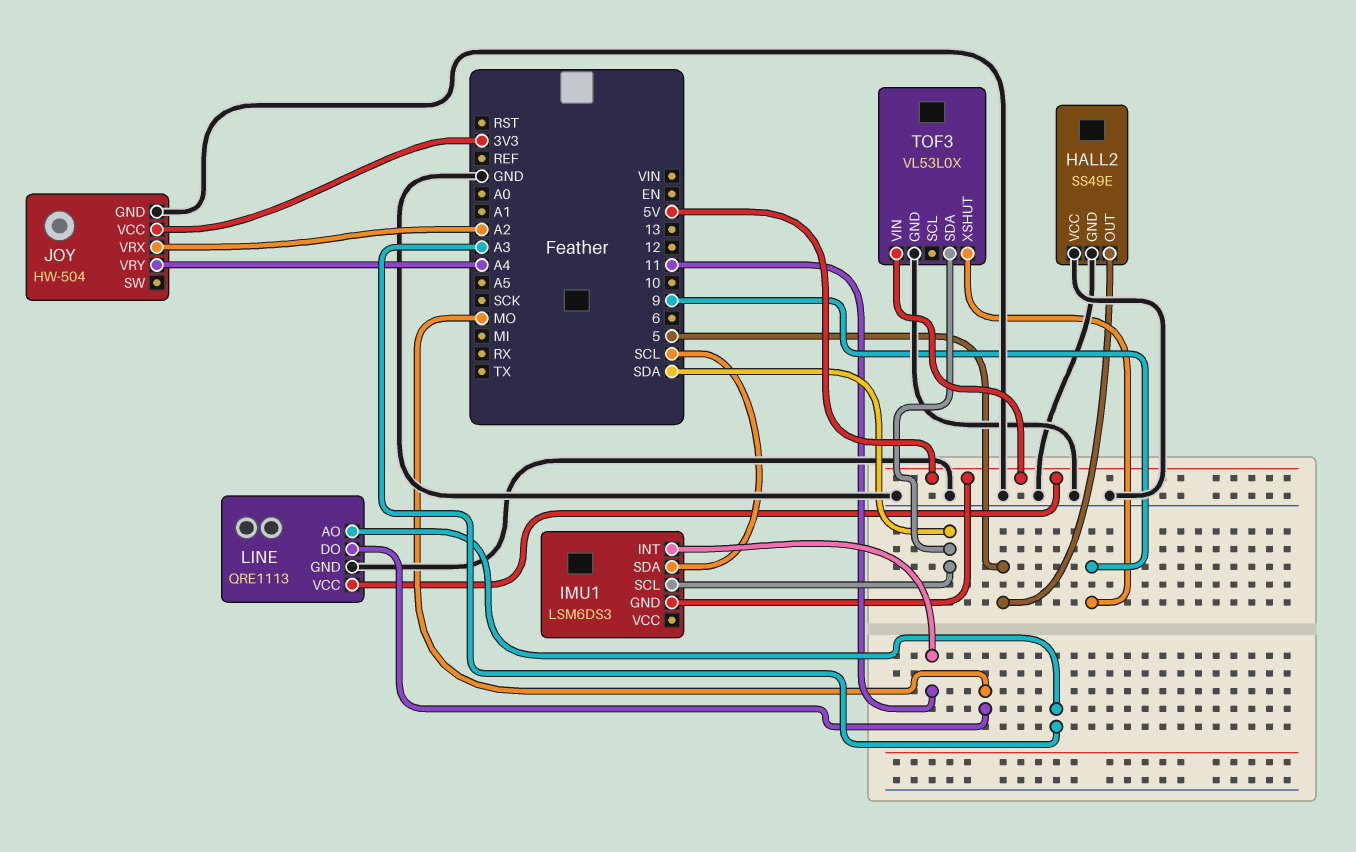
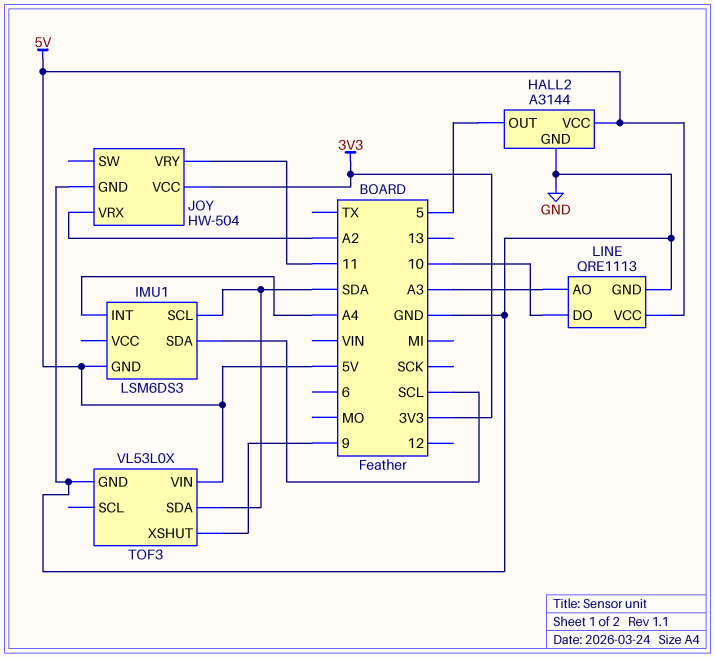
HALL2: SS49E -> A3144
HALL2 pin VCC: GND -> 5V
IMU1 pin INT: 11 -> A4
JOY pin VRY: A4 -> 11
LINE pin DO: MO -> 10

